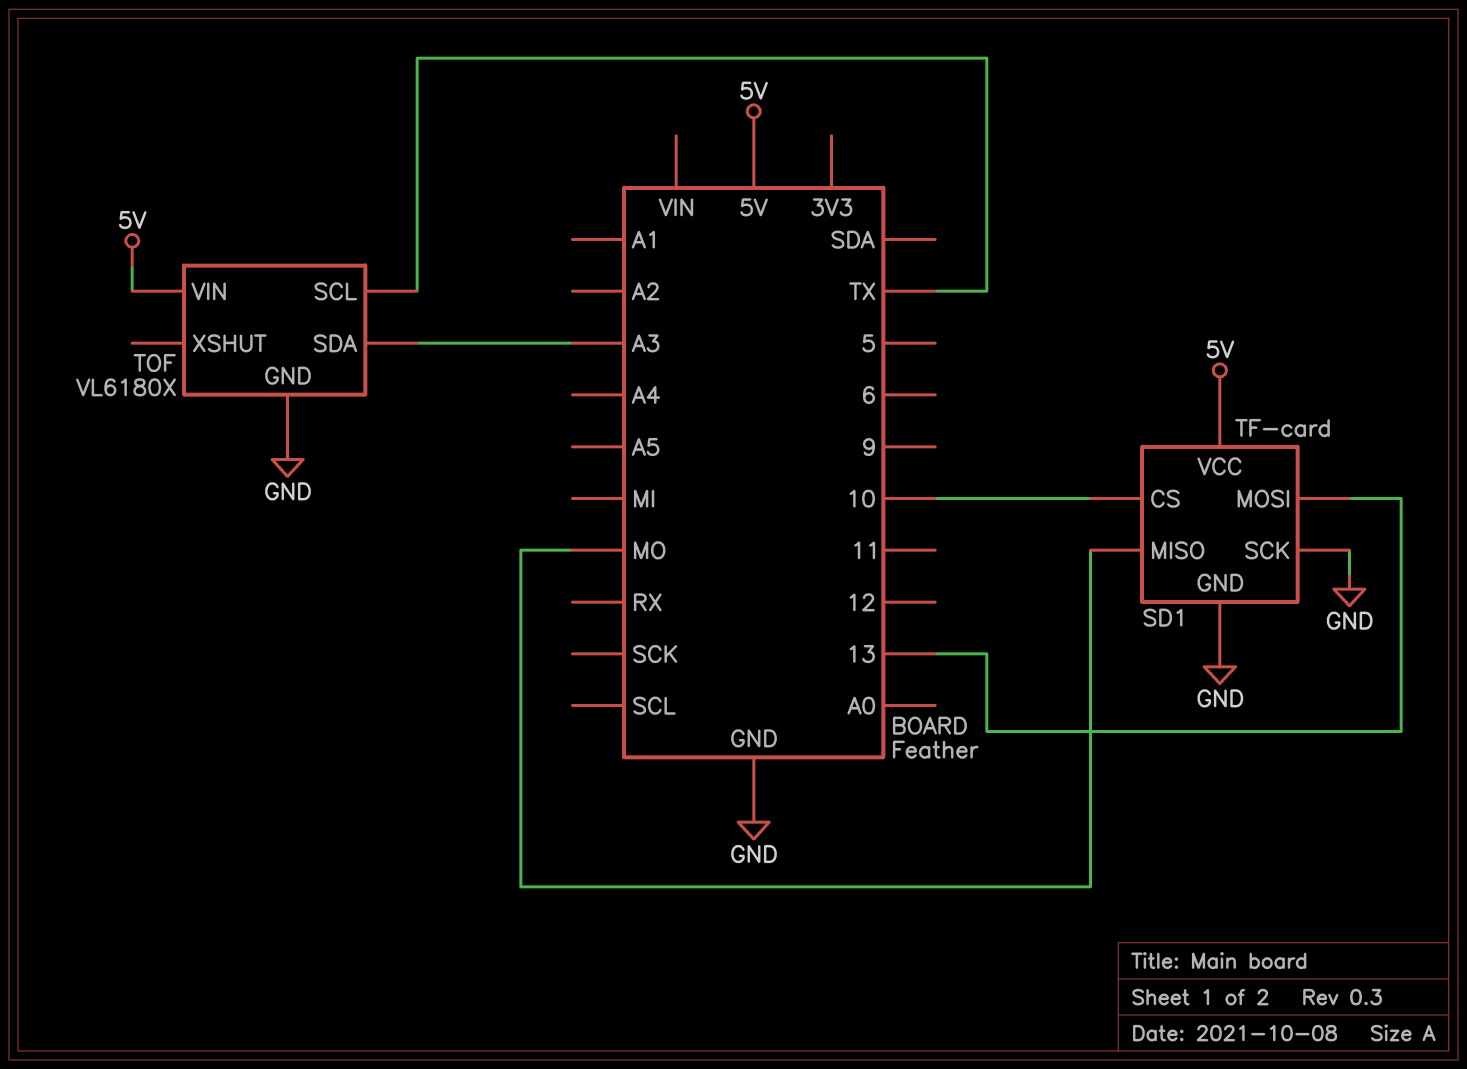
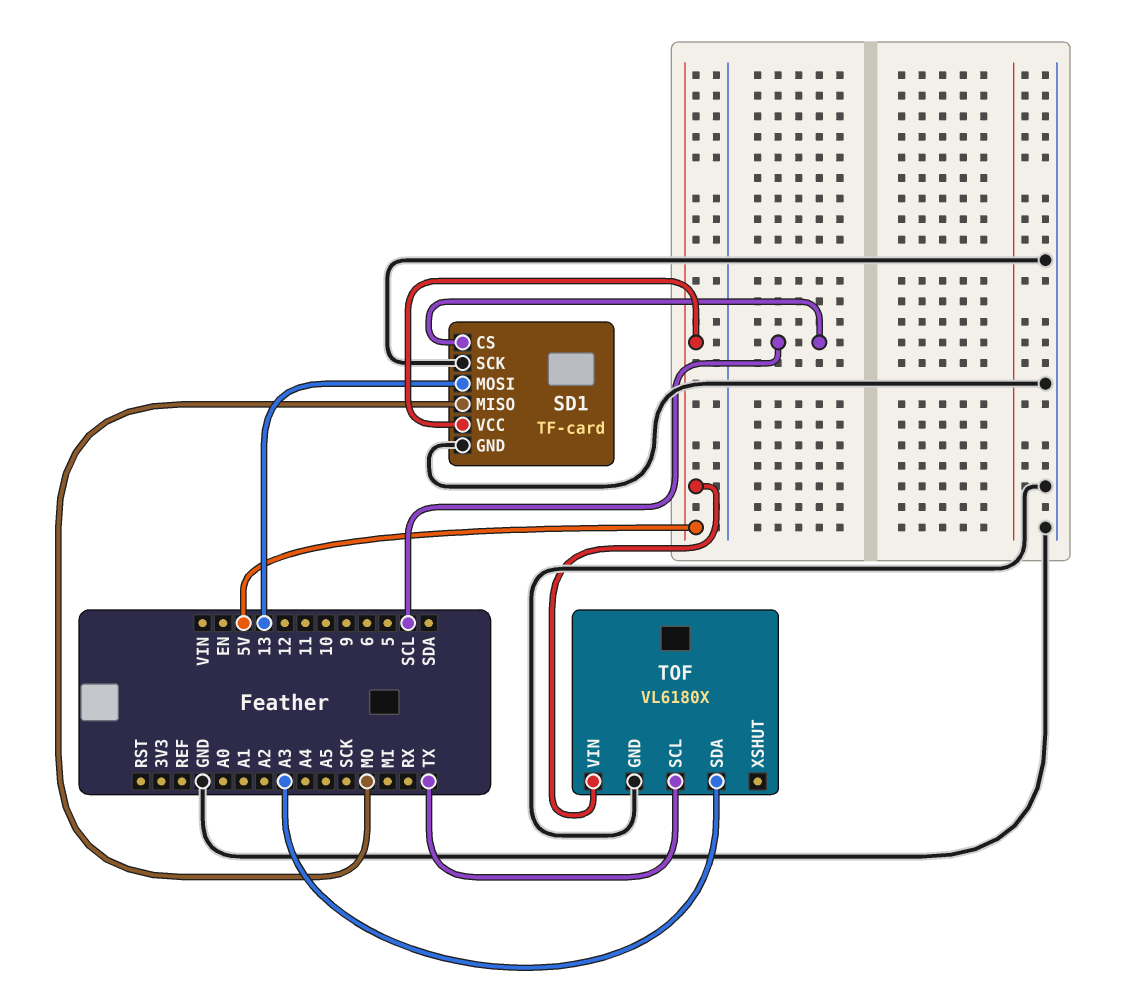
SD1 pin CS: 10 -> SCL

